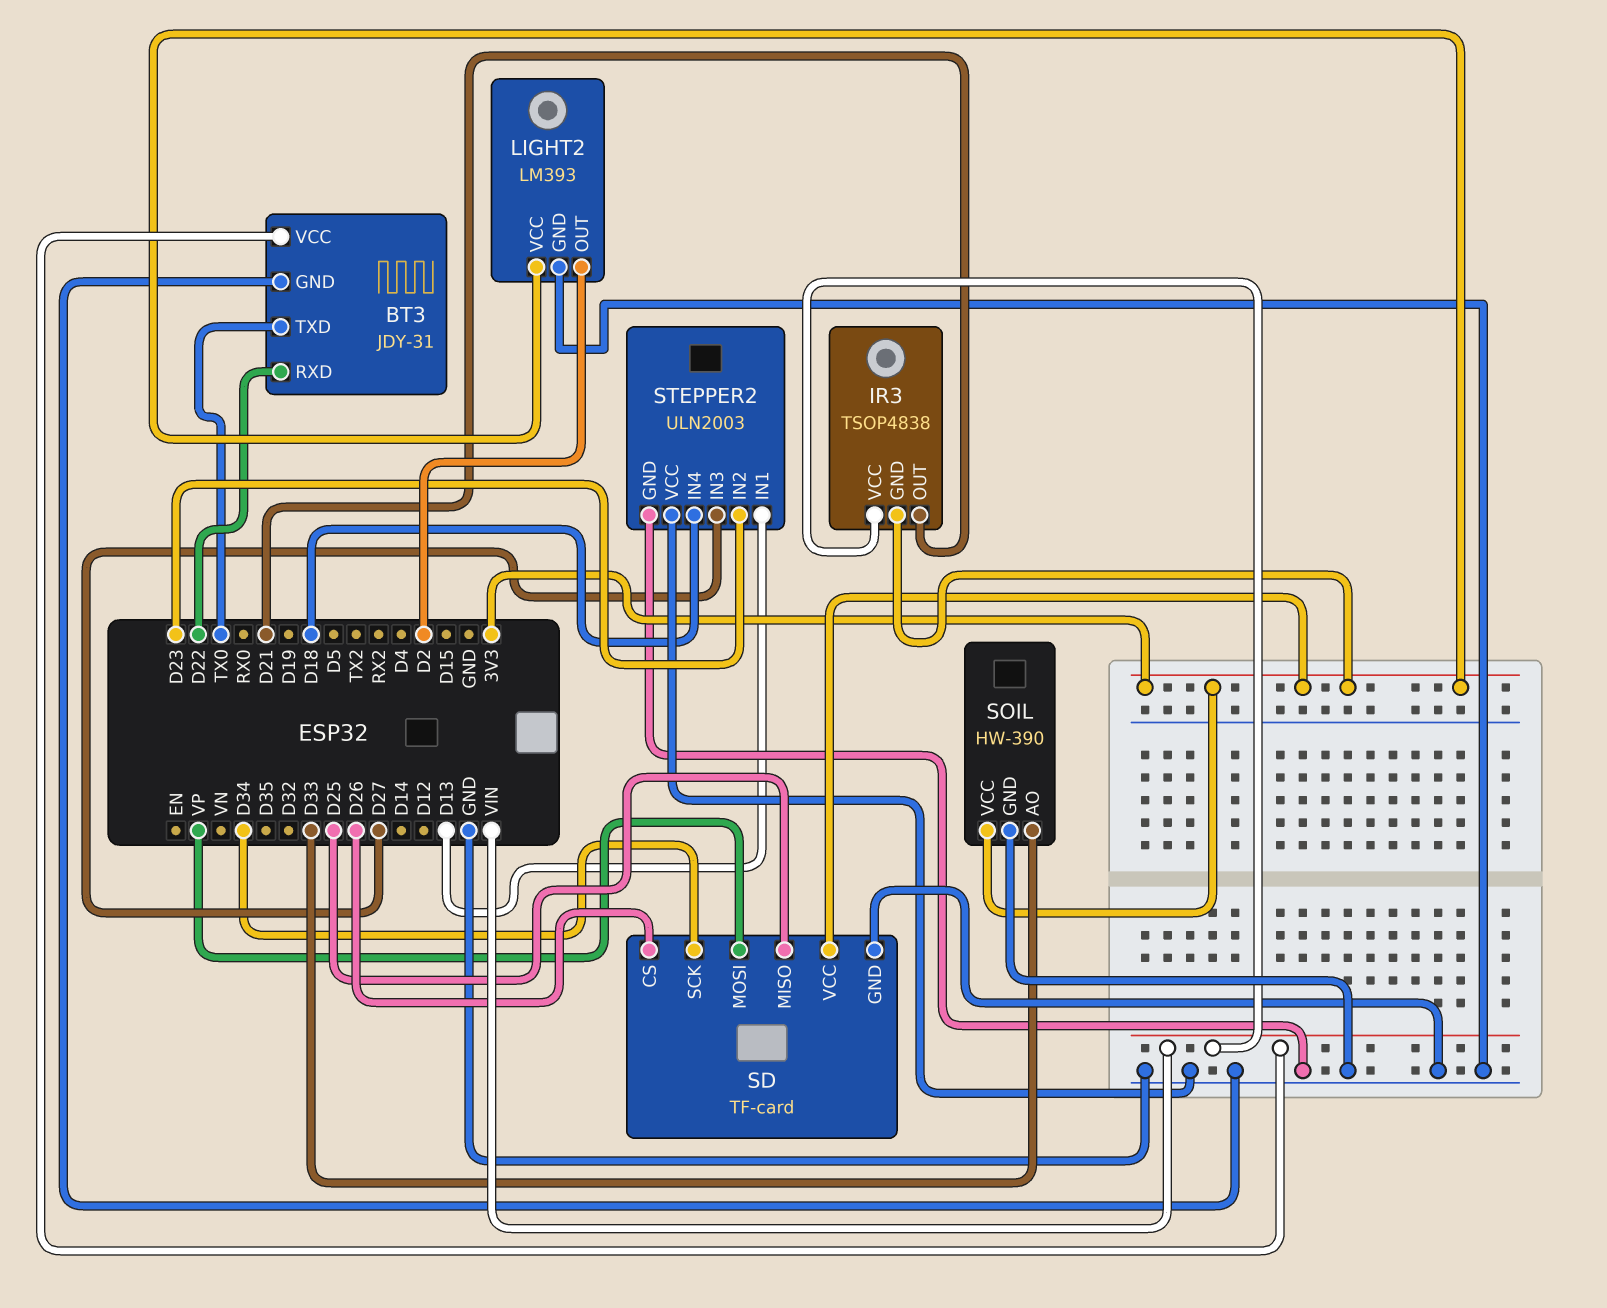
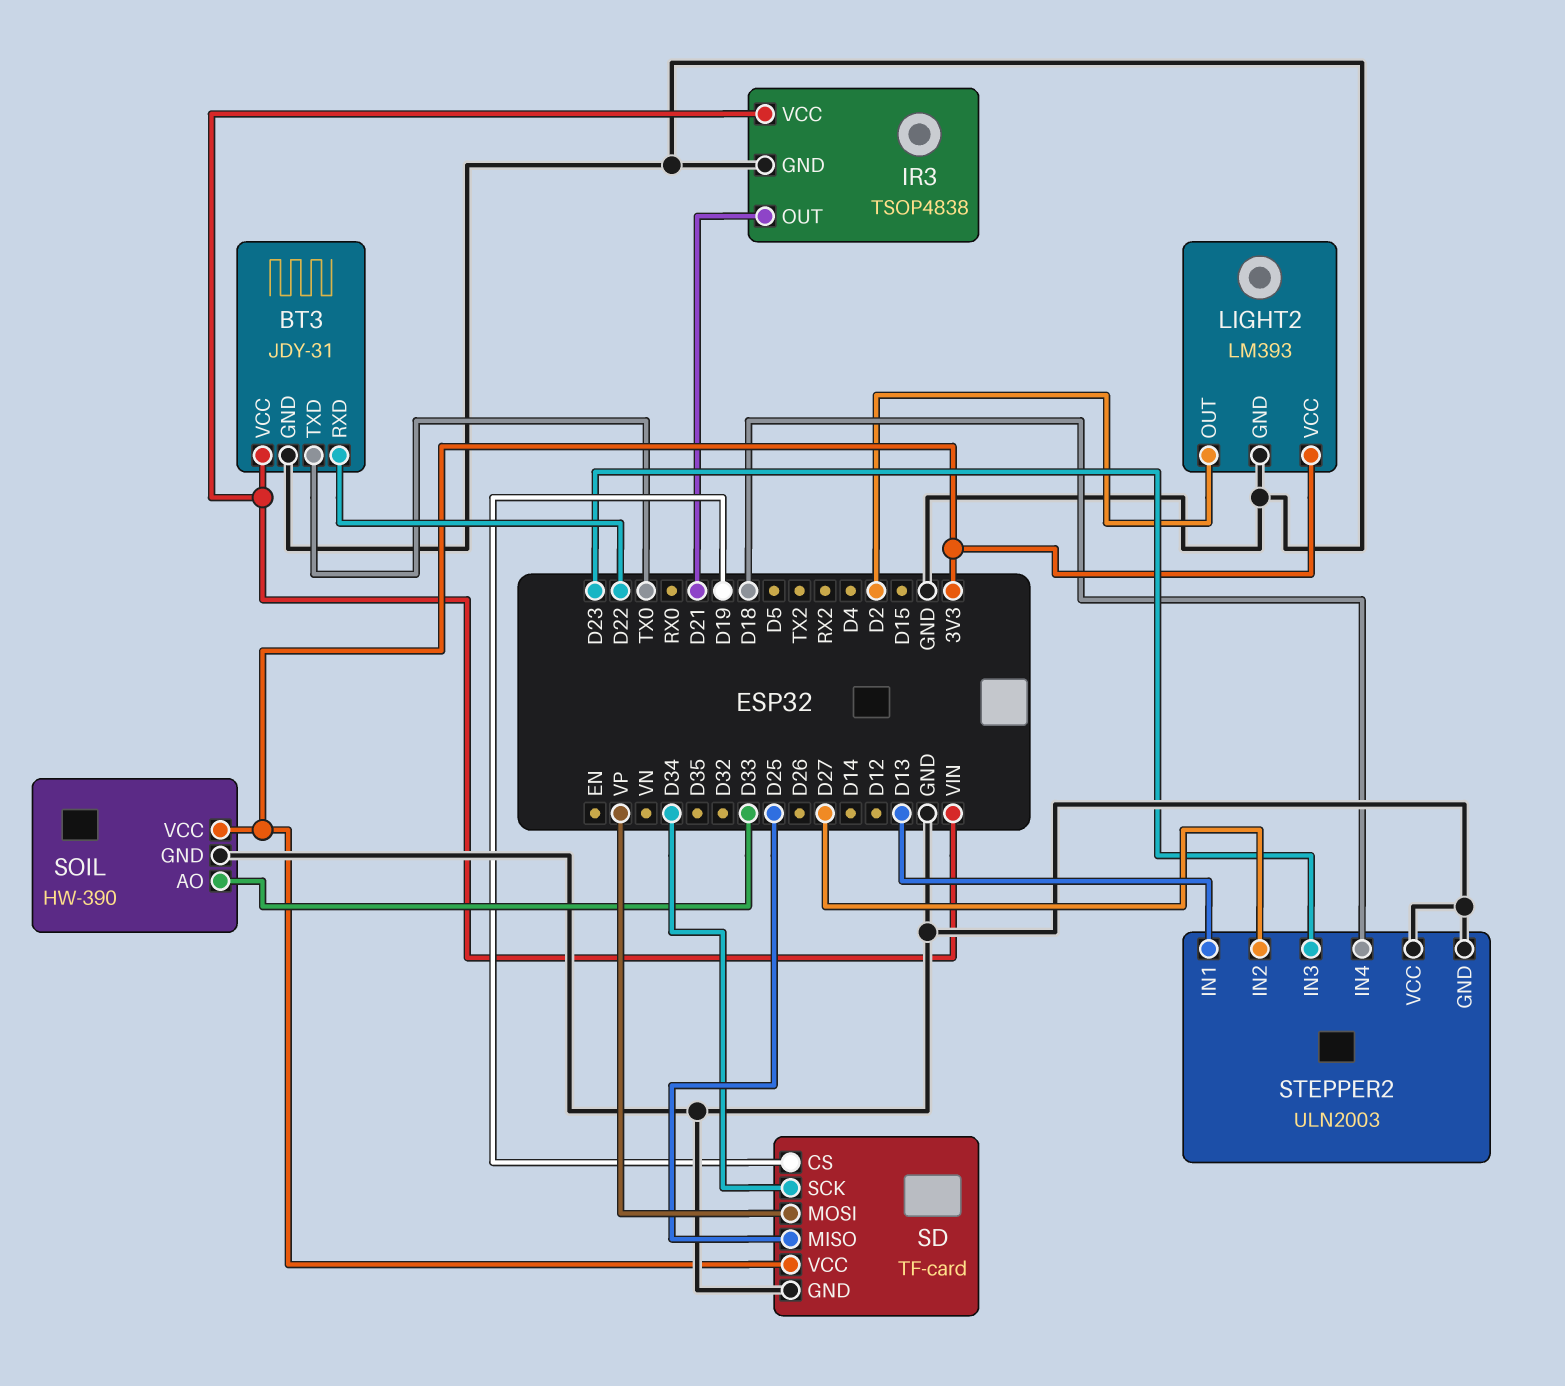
IR3 pin GND: 3V3 -> GND
SD pin CS: D26 -> D19
STEPPER2 pin IN2: D23 -> D27
STEPPER2 pin IN3: D27 -> D23

